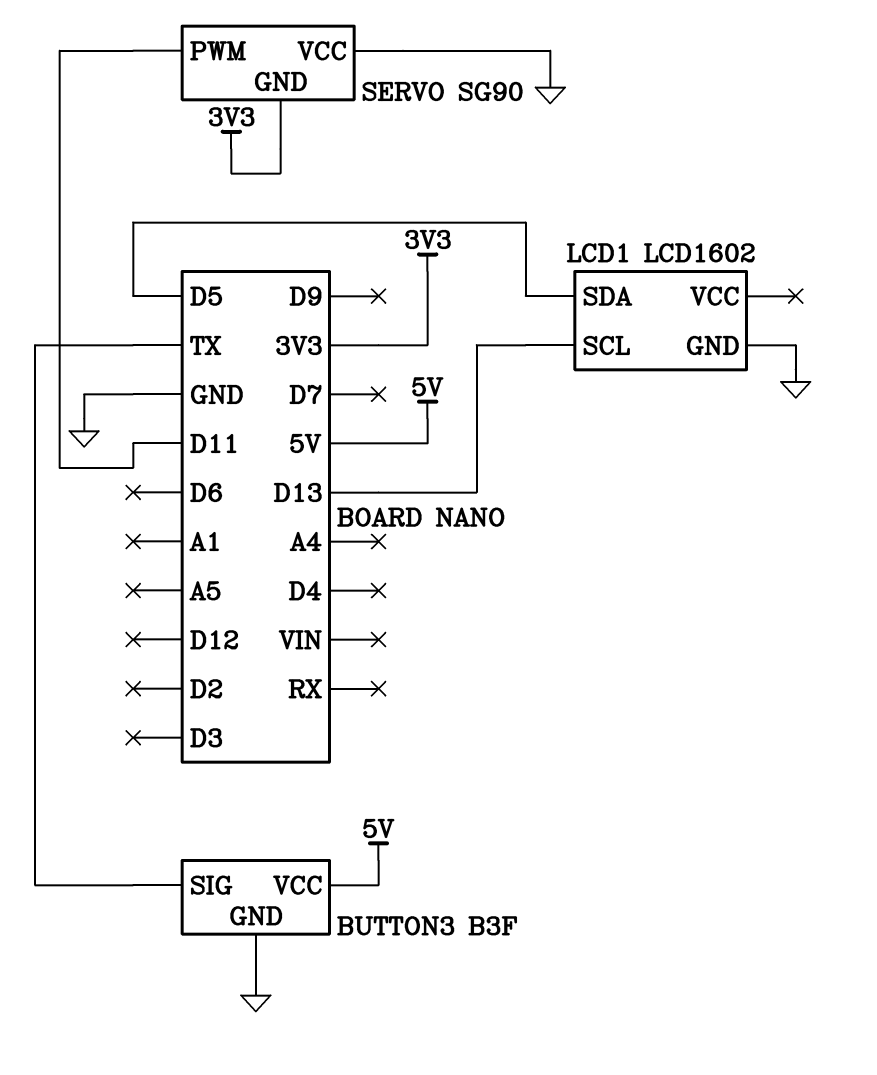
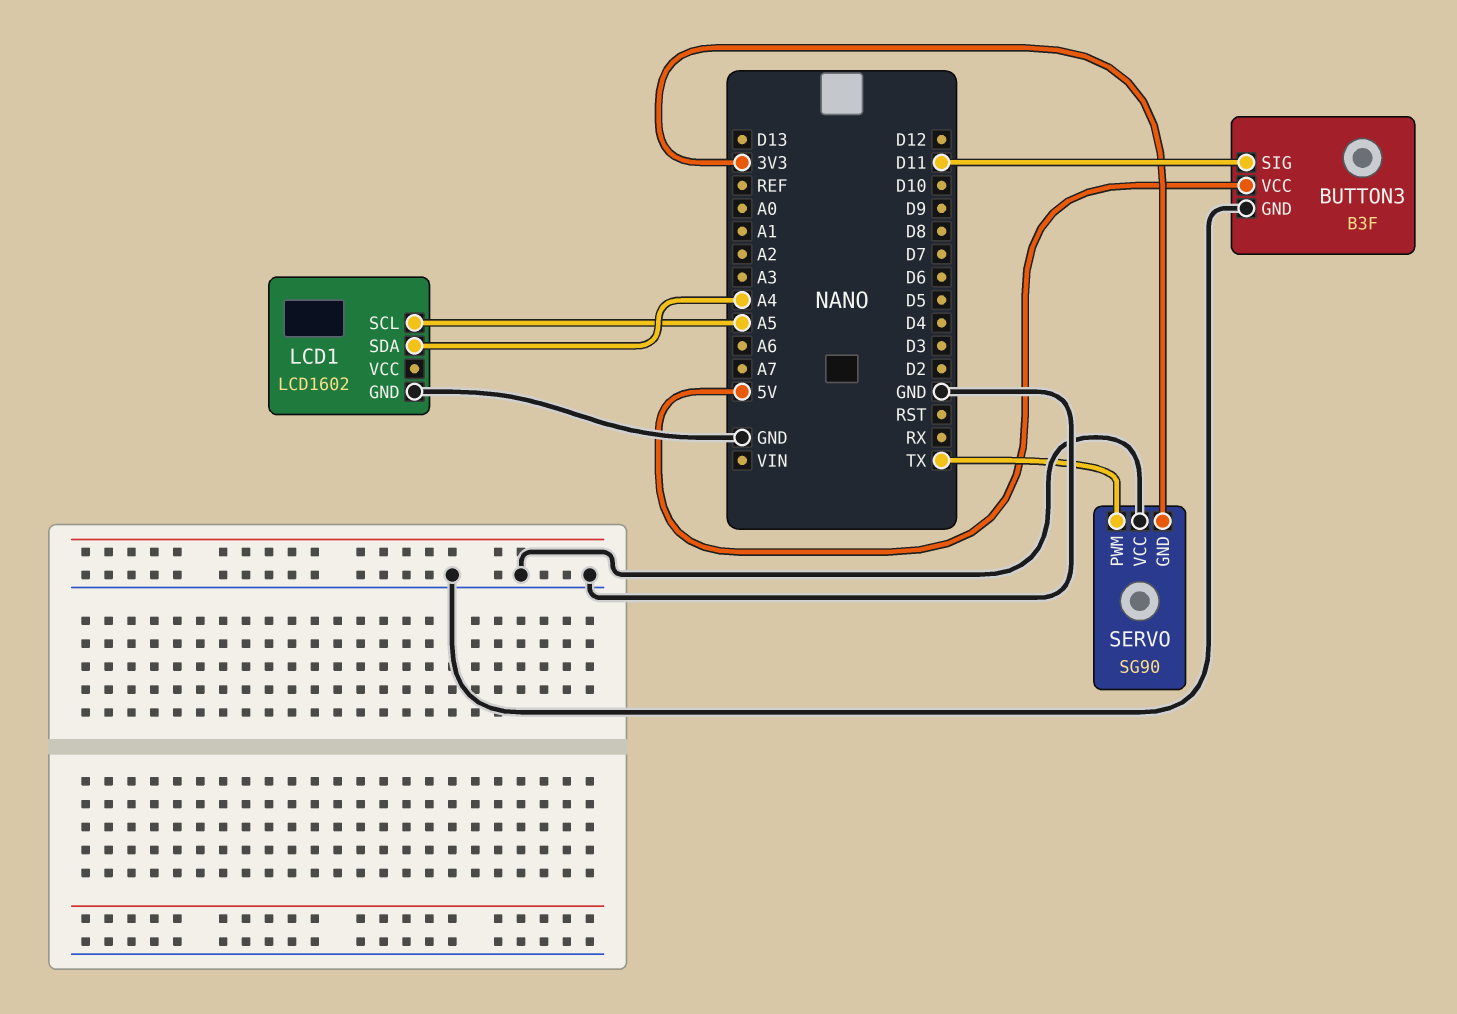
BUTTON3 pin SIG: TX -> D11
LCD1 pin SCL: D13 -> A5
LCD1 pin SDA: D5 -> A4
SERVO pin PWM: D11 -> TX

